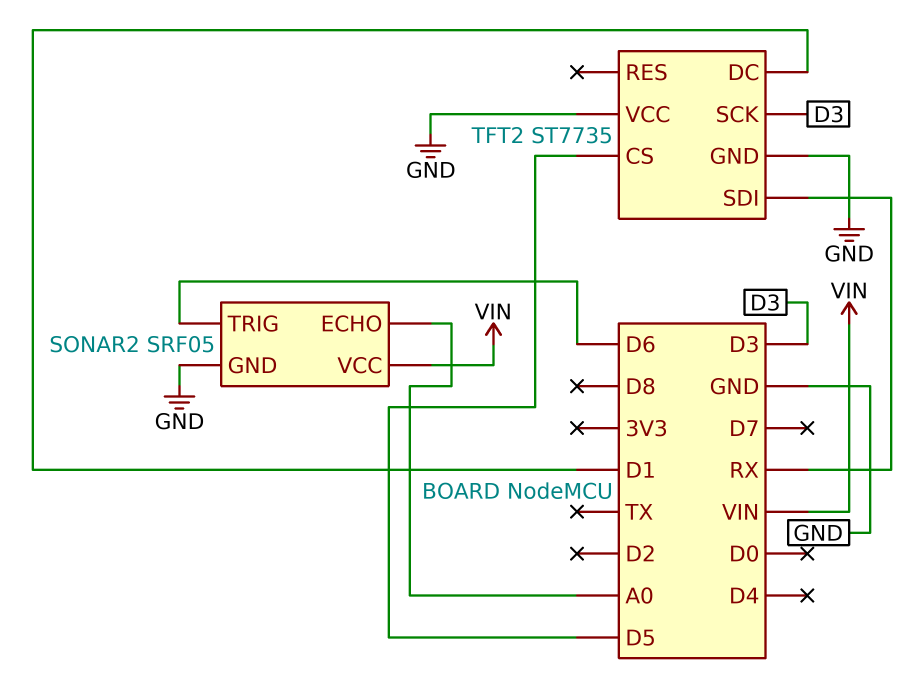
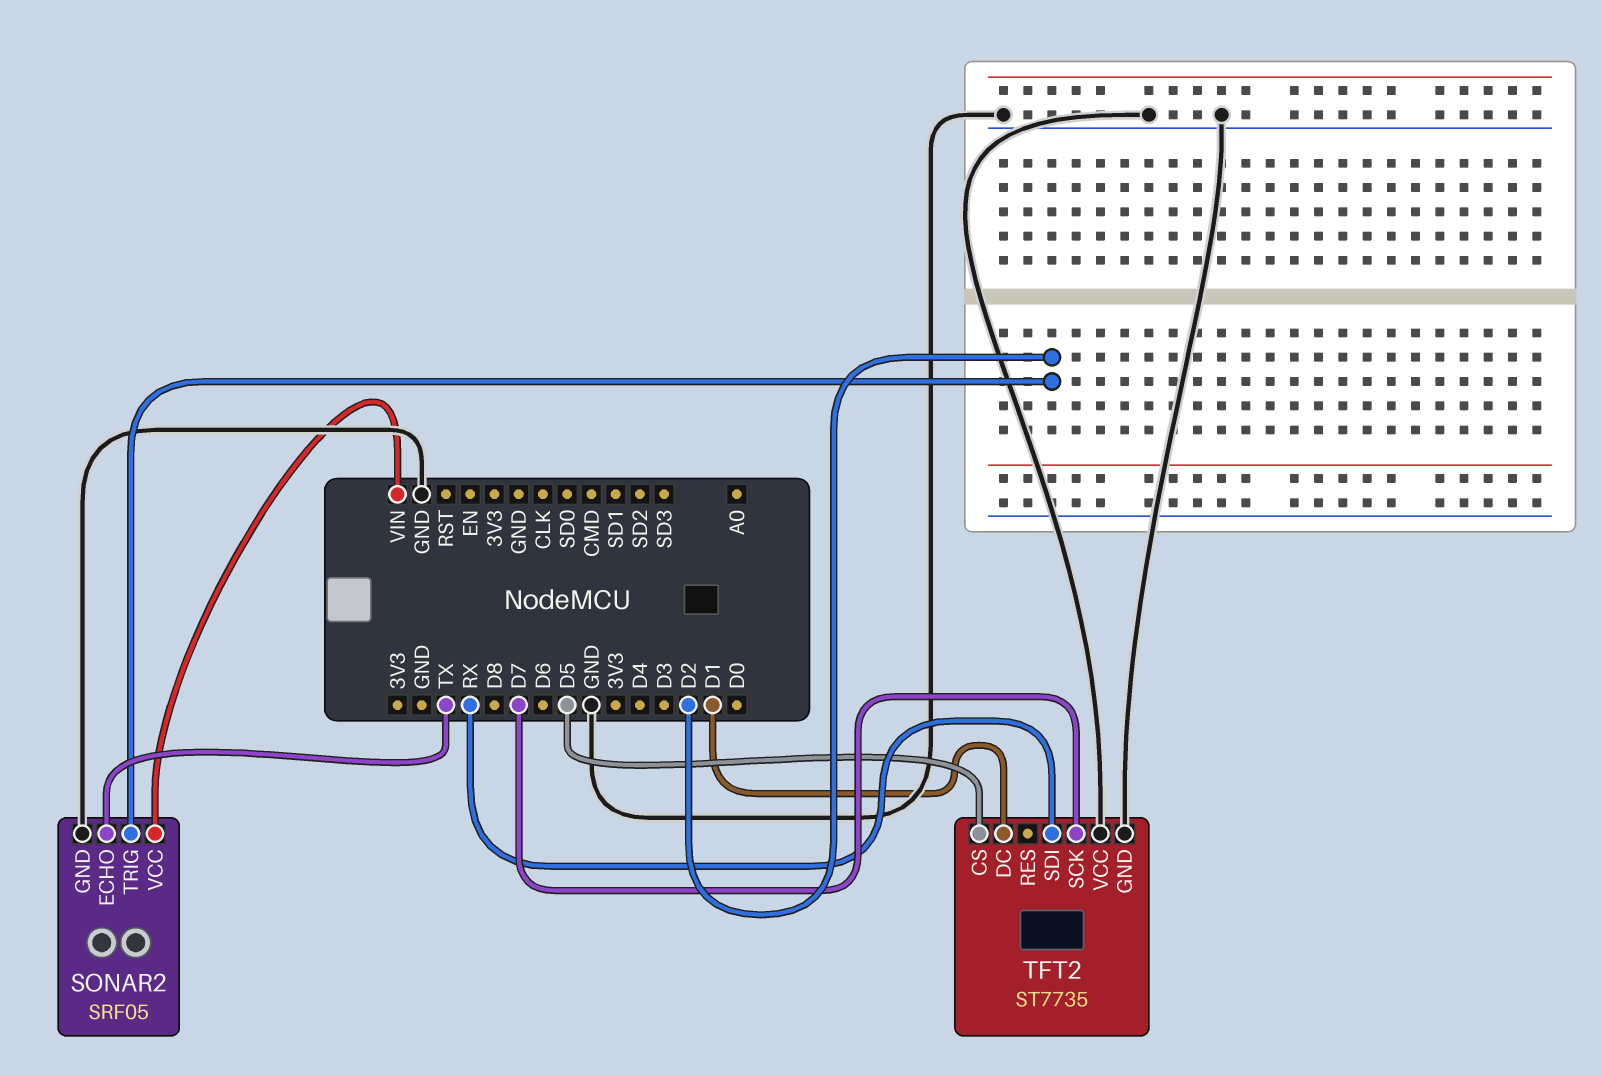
SONAR2 pin ECHO: A0 -> TX
SONAR2 pin TRIG: D6 -> D2
TFT2 pin SCK: D3 -> D7

